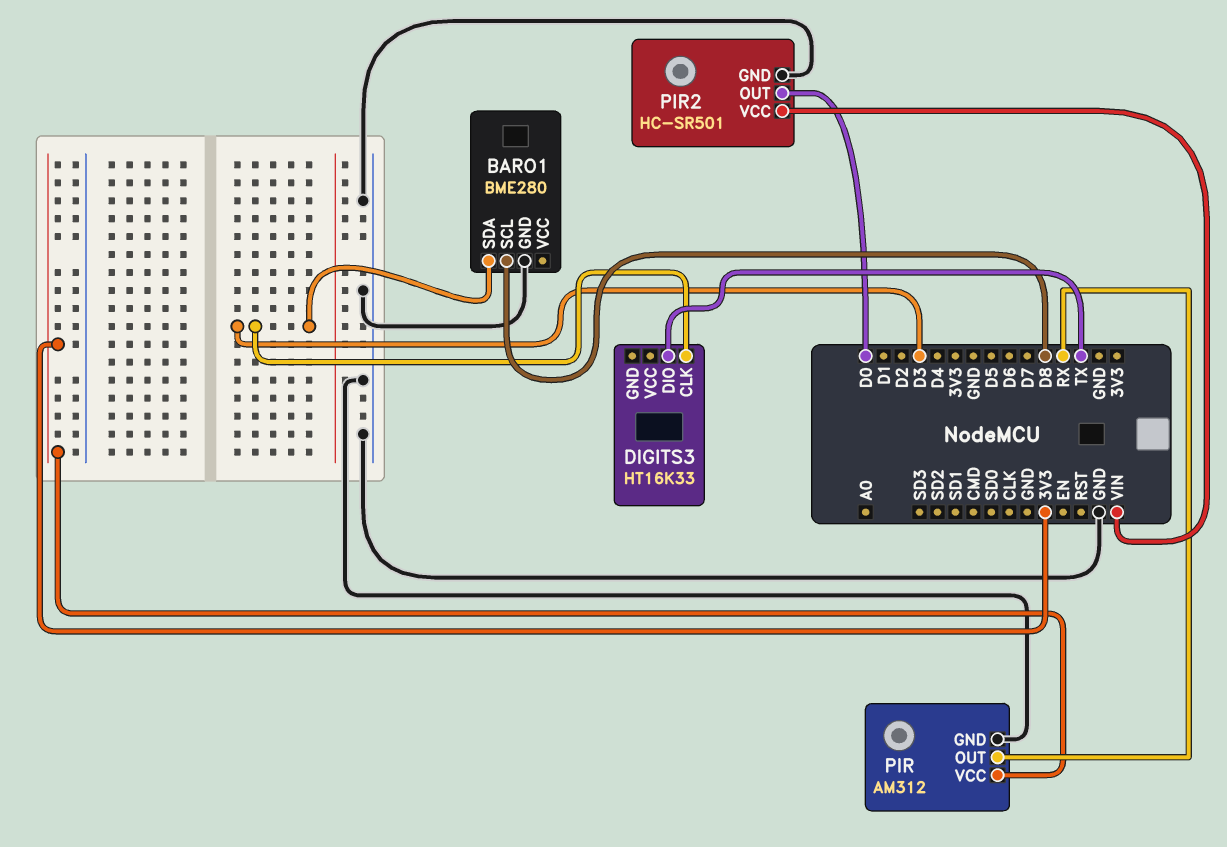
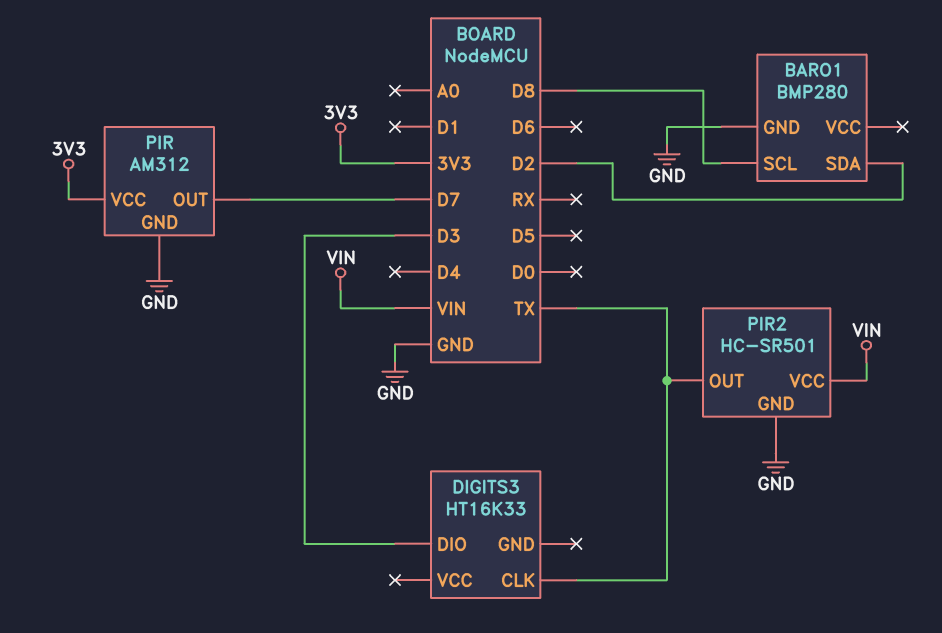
BARO1: BME280 -> BMP280
BARO1 pin SDA: D3 -> D2
DIGITS3 pin CLK: D3 -> TX
DIGITS3 pin DIO: TX -> D3
PIR pin OUT: RX -> D7
PIR2 pin OUT: D0 -> TX

